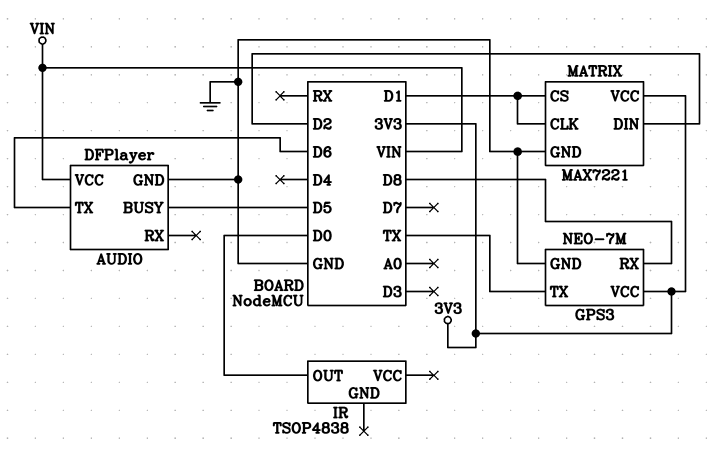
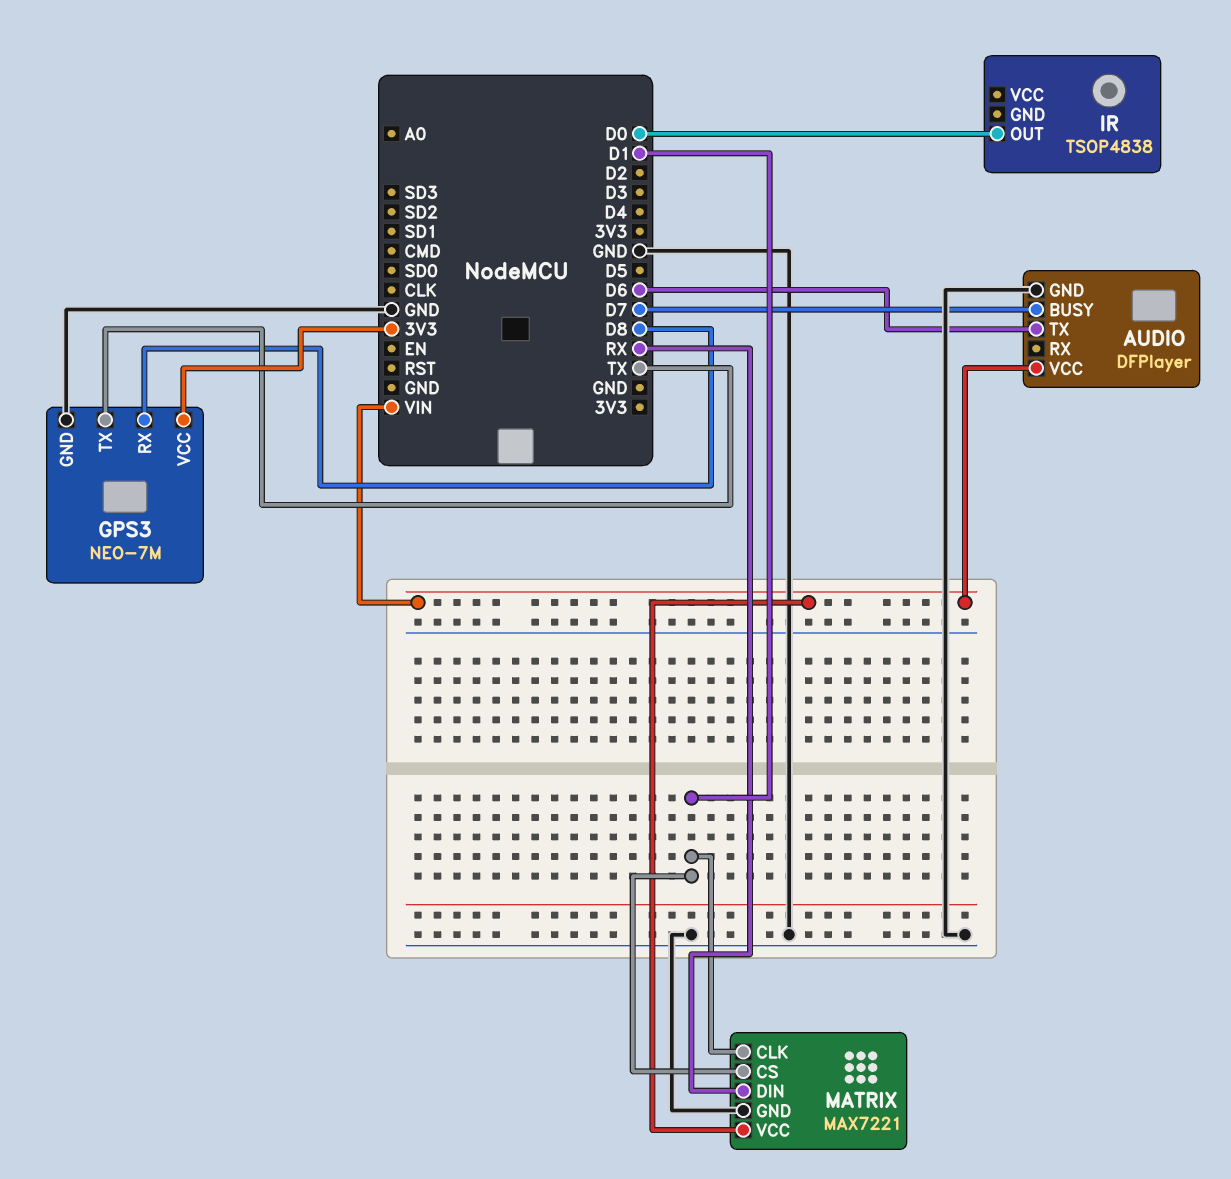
AUDIO pin BUSY: D5 -> D7
MATRIX pin DIN: D2 -> RX
MATRIX pin VCC: 3V3 -> VIN

